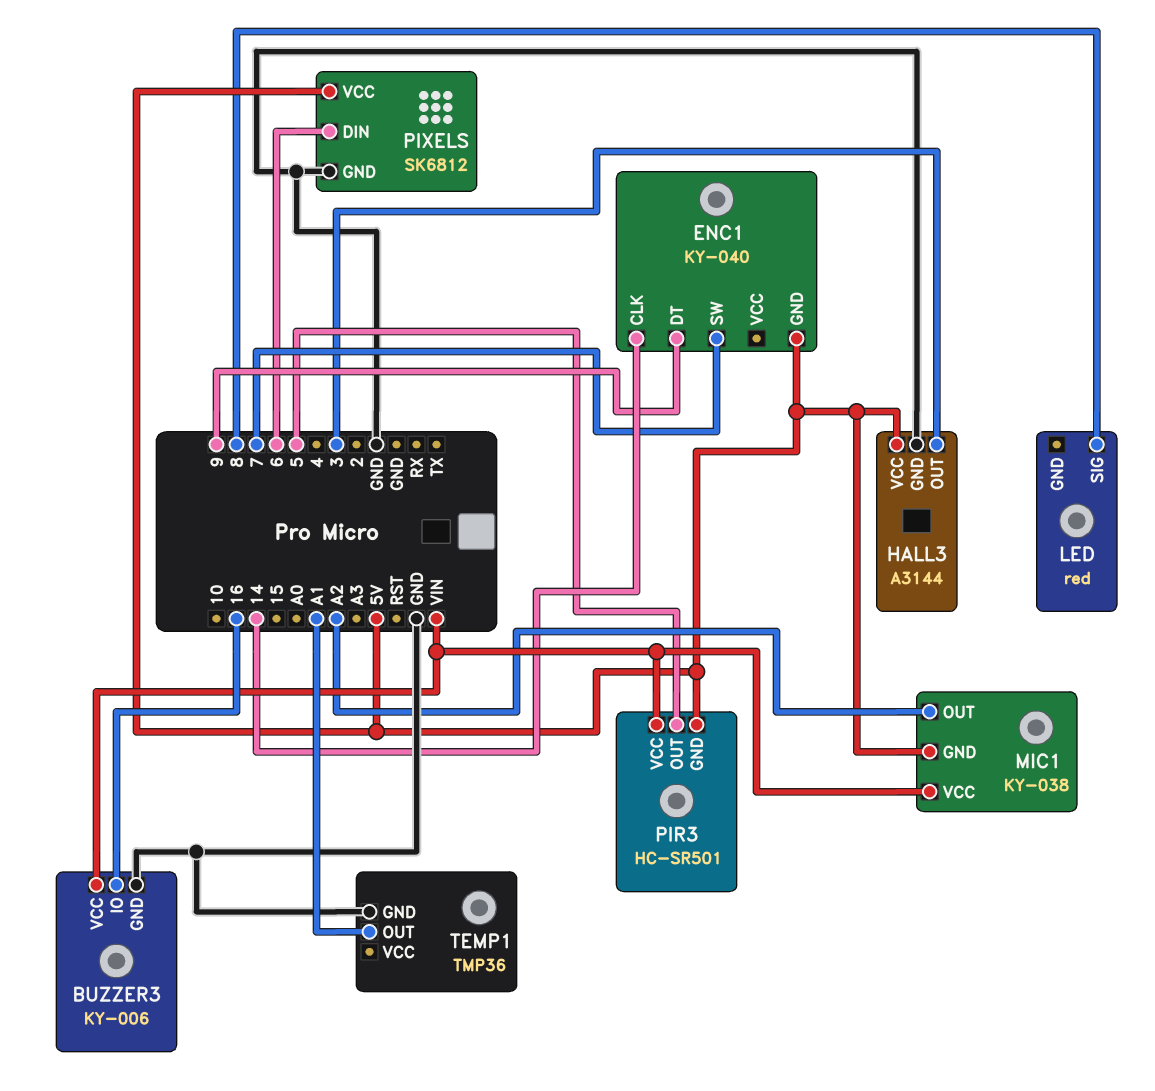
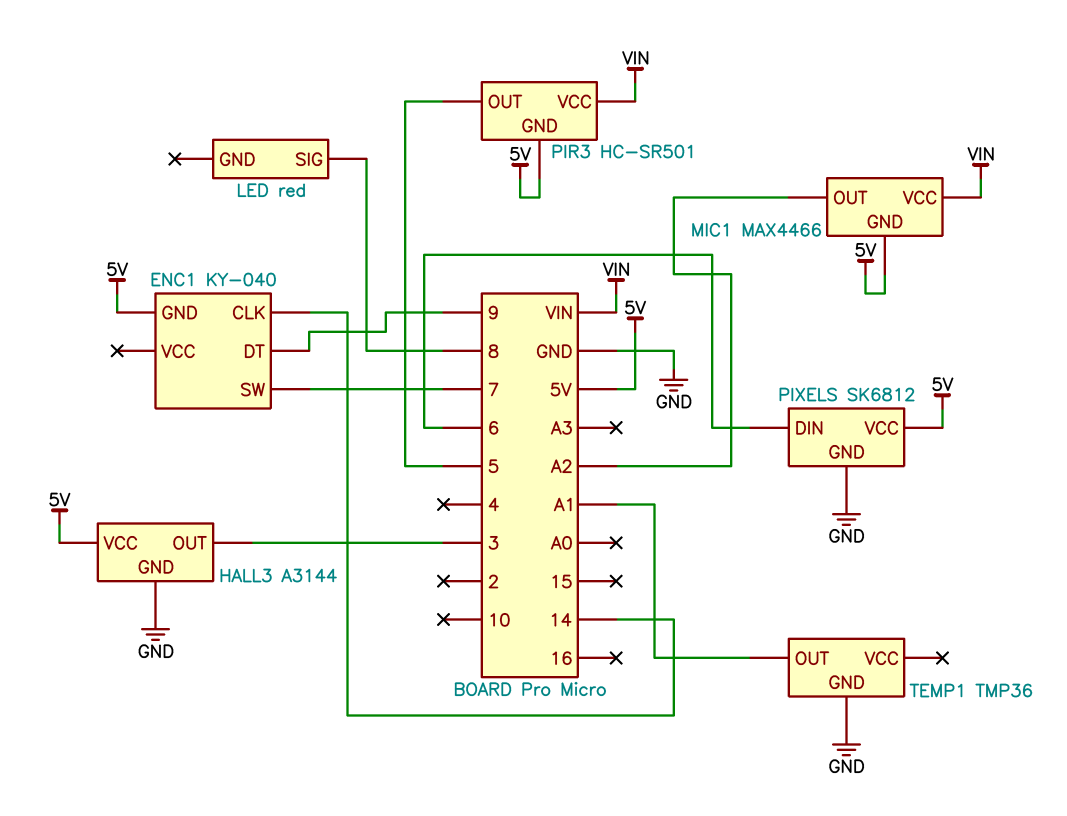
BUZZER3: KY-006 -> none
BUZZER3 pin GND: GND -> none
BUZZER3 pin IO: 16 -> none
BUZZER3 pin VCC: VIN -> none
MIC1: KY-038 -> MAX4466

